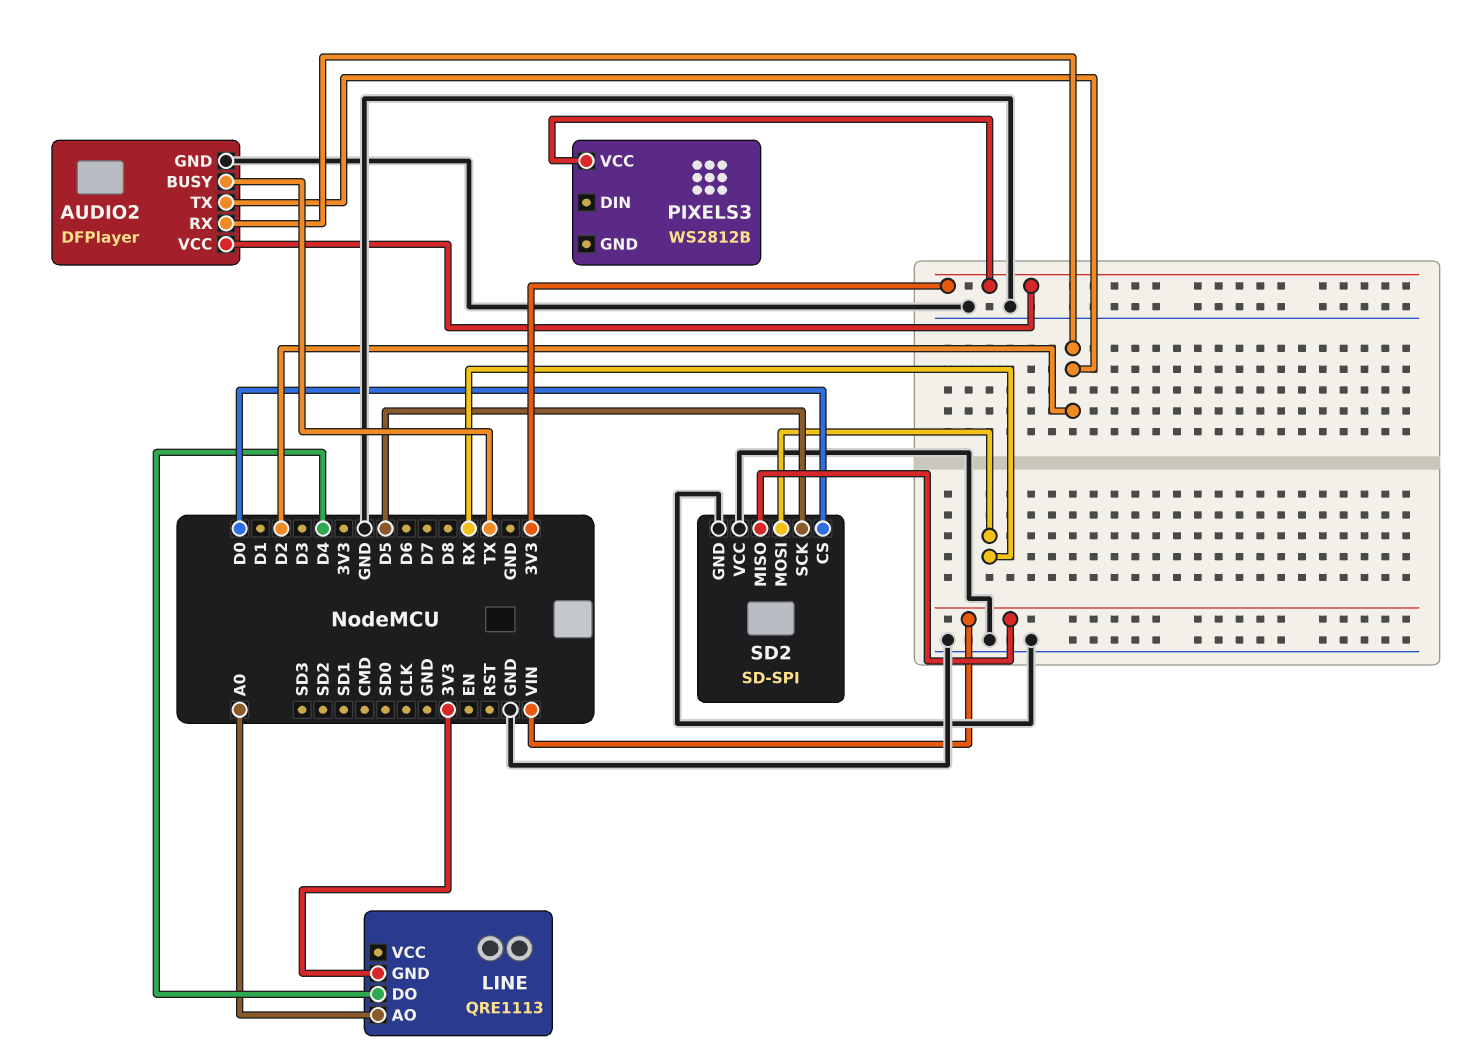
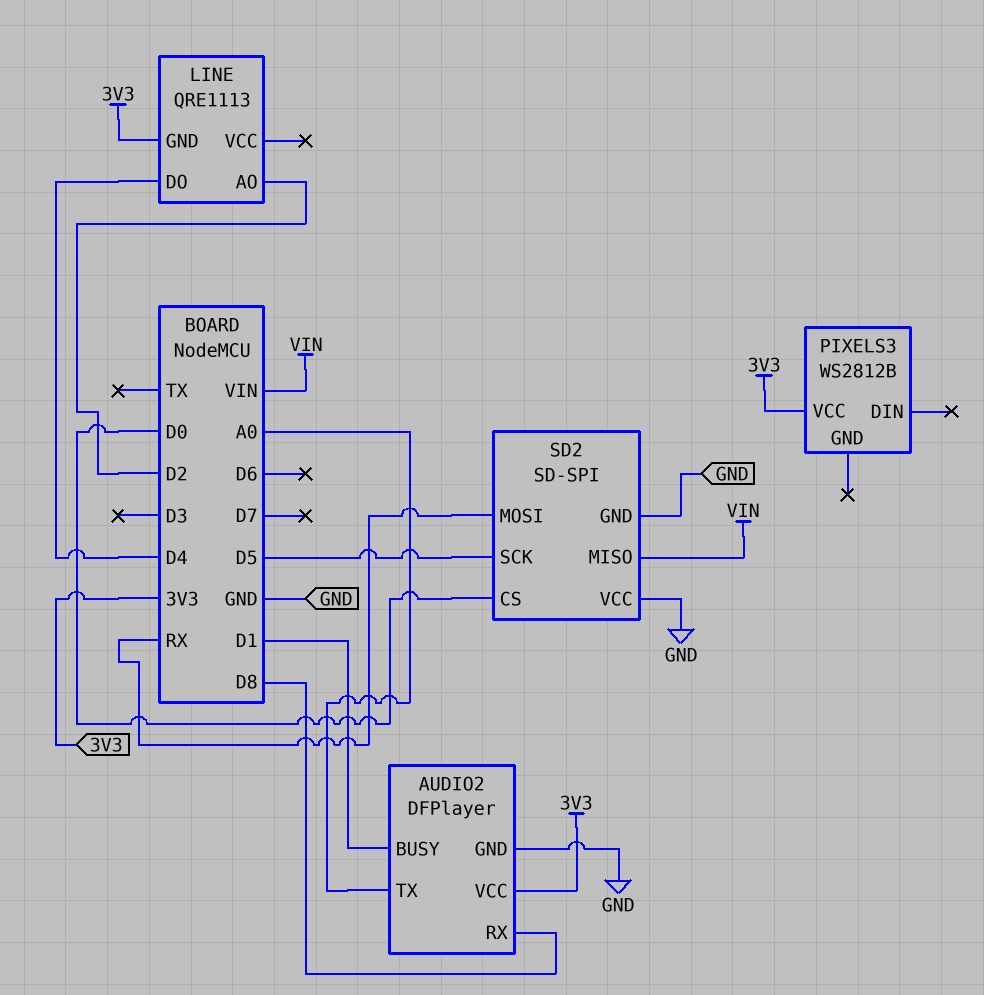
AUDIO2 pin BUSY: TX -> D1
AUDIO2 pin RX: D2 -> D8
AUDIO2 pin TX: D2 -> A0
LINE pin AO: A0 -> D2

